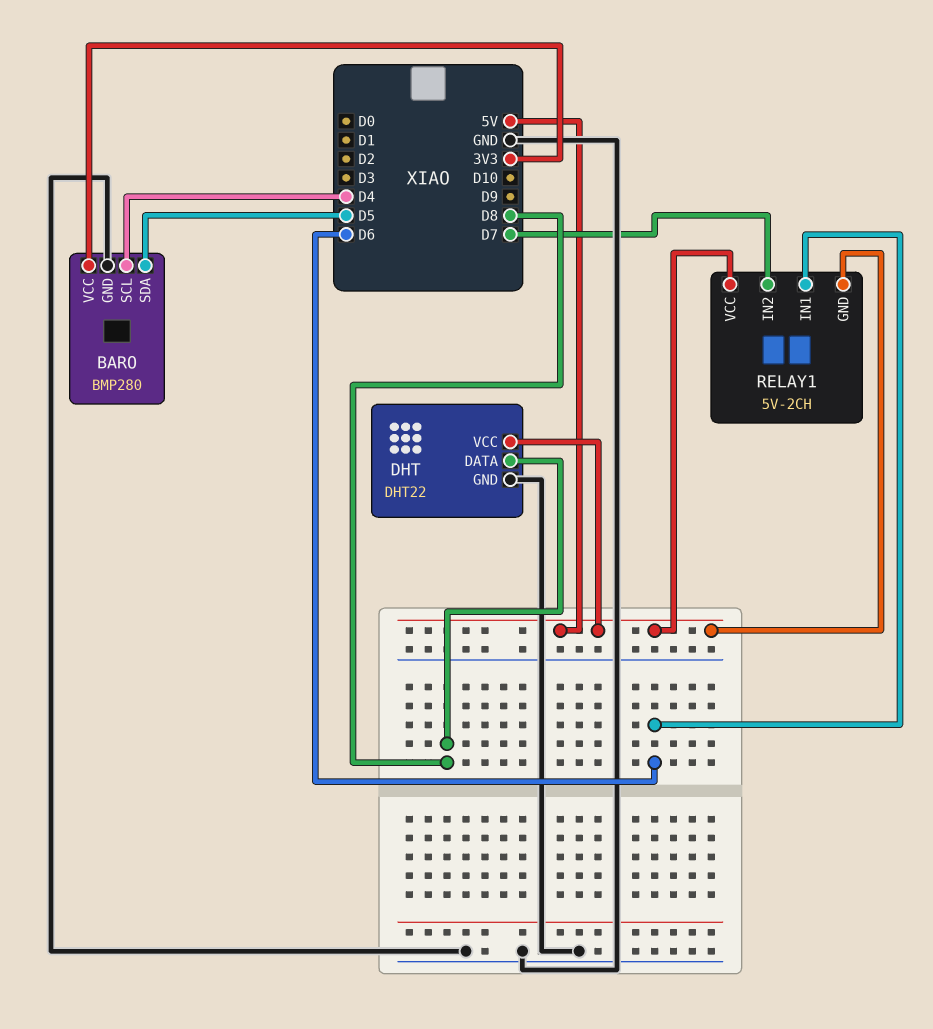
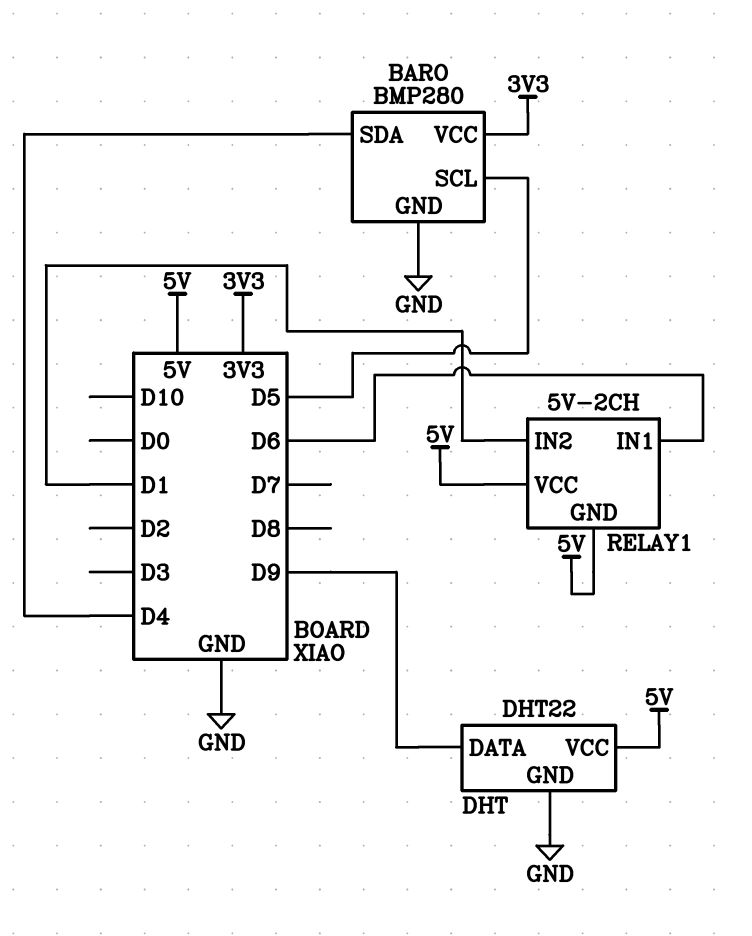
BARO pin SCL: D4 -> D5
BARO pin SDA: D5 -> D4
DHT pin DATA: D8 -> D9
RELAY1 pin IN2: D7 -> D1

